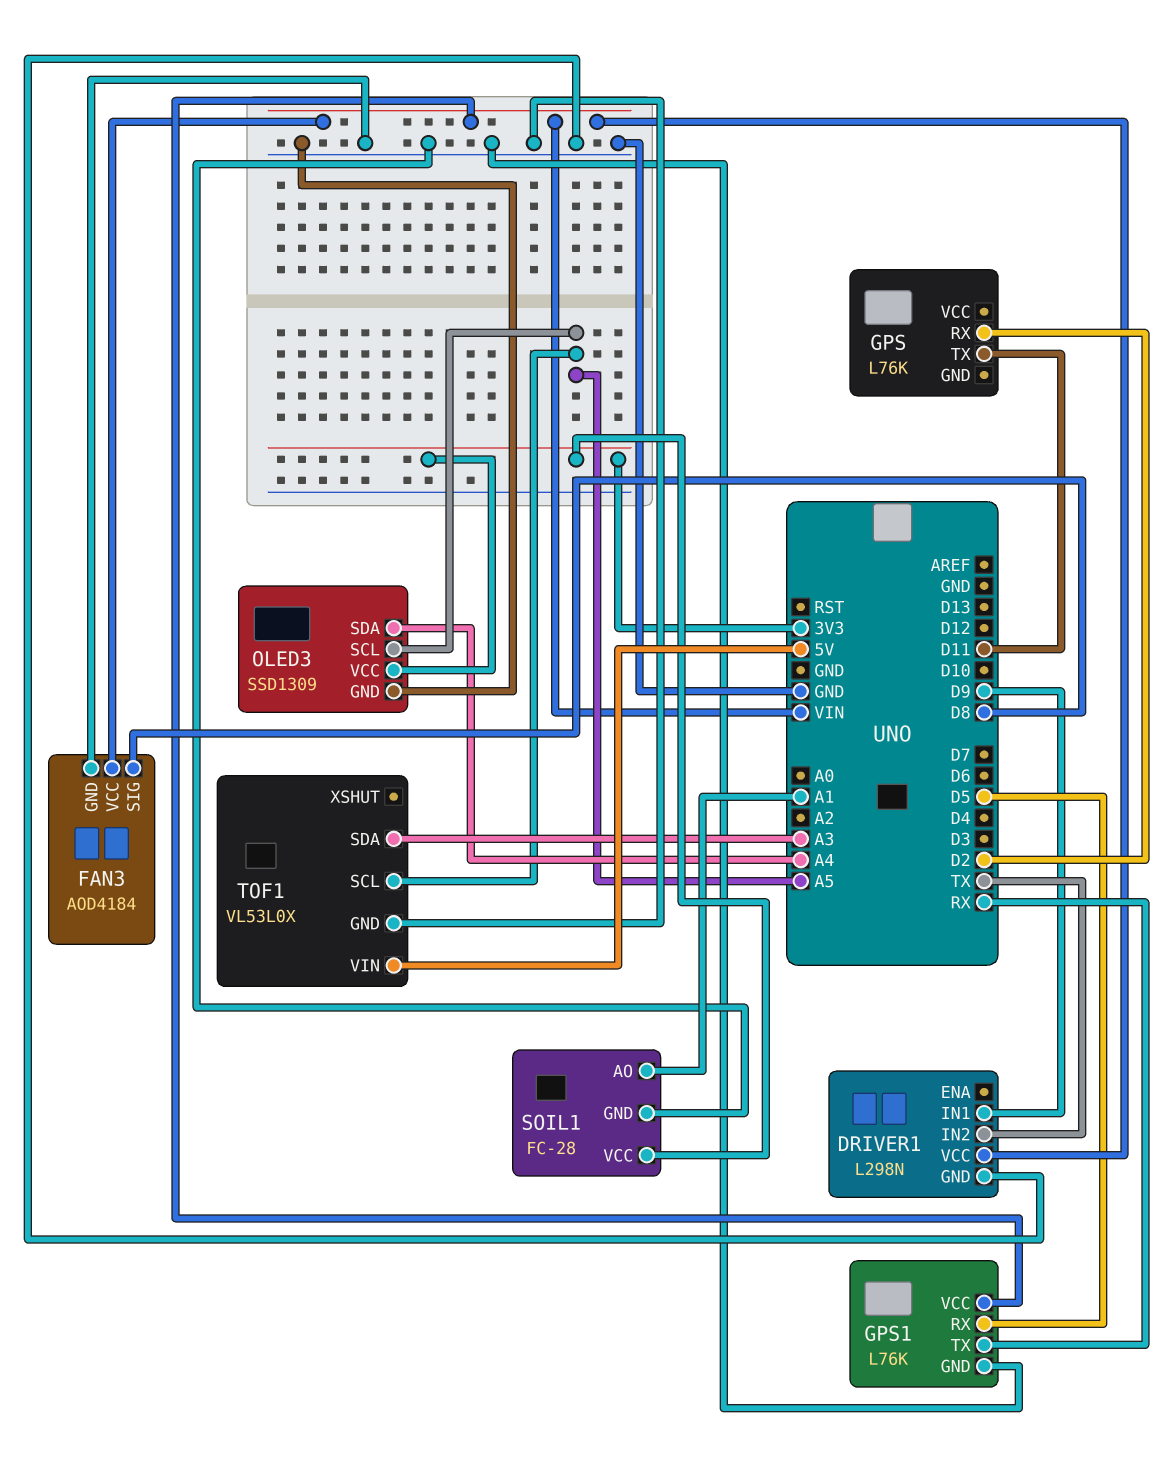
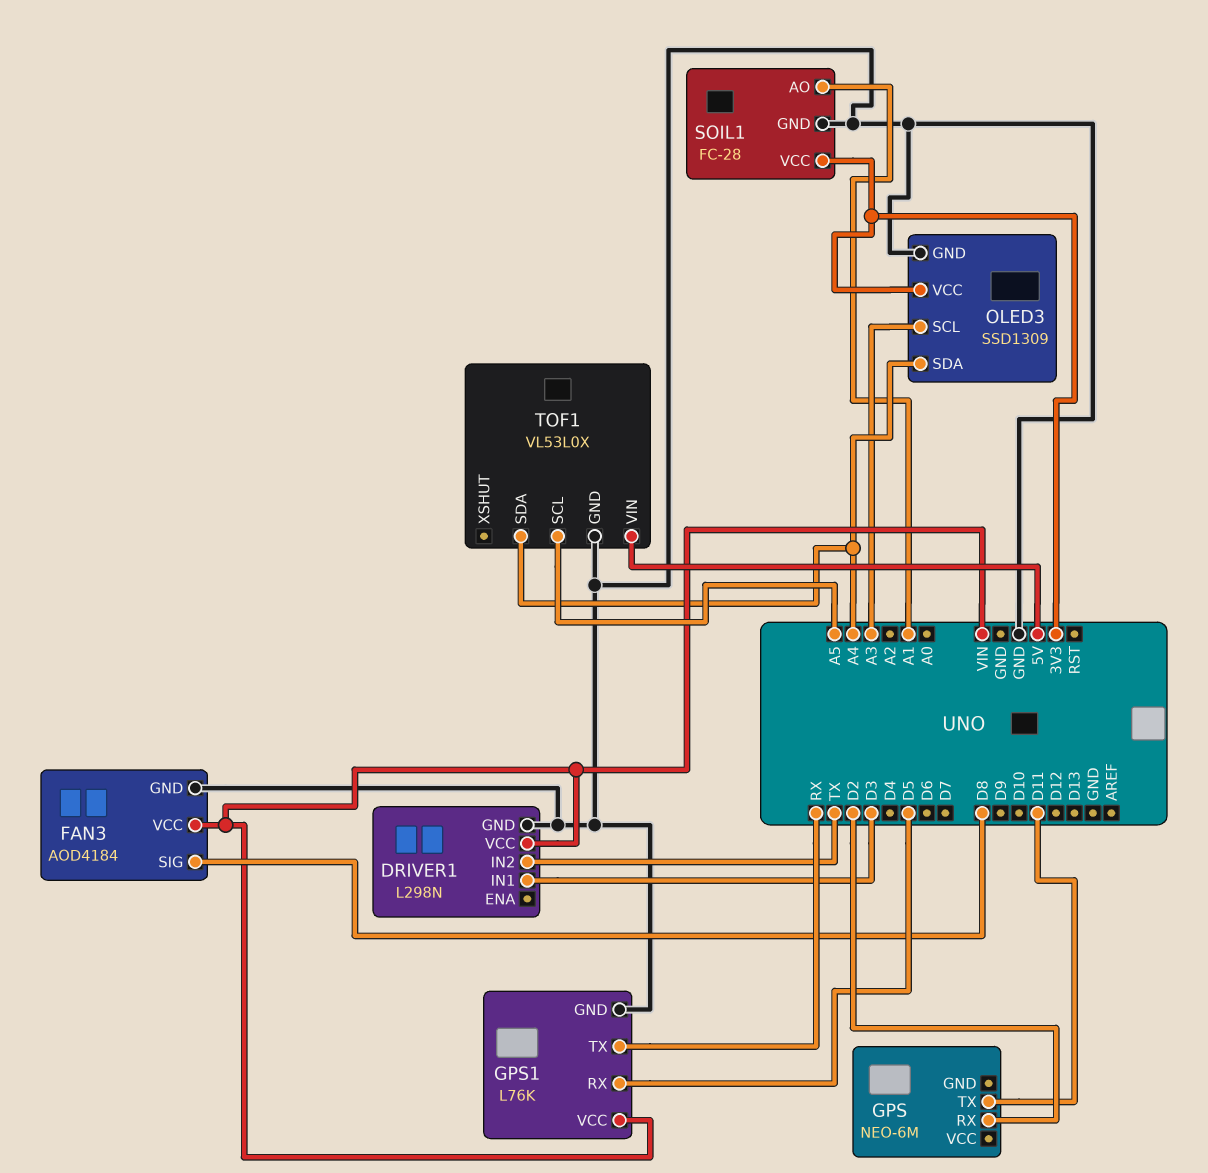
DRIVER1 pin IN1: D9 -> D3
GPS: L76K -> NEO-6M
OLED3 pin SCL: A5 -> A3
TOF1 pin SDA: A3 -> A4

